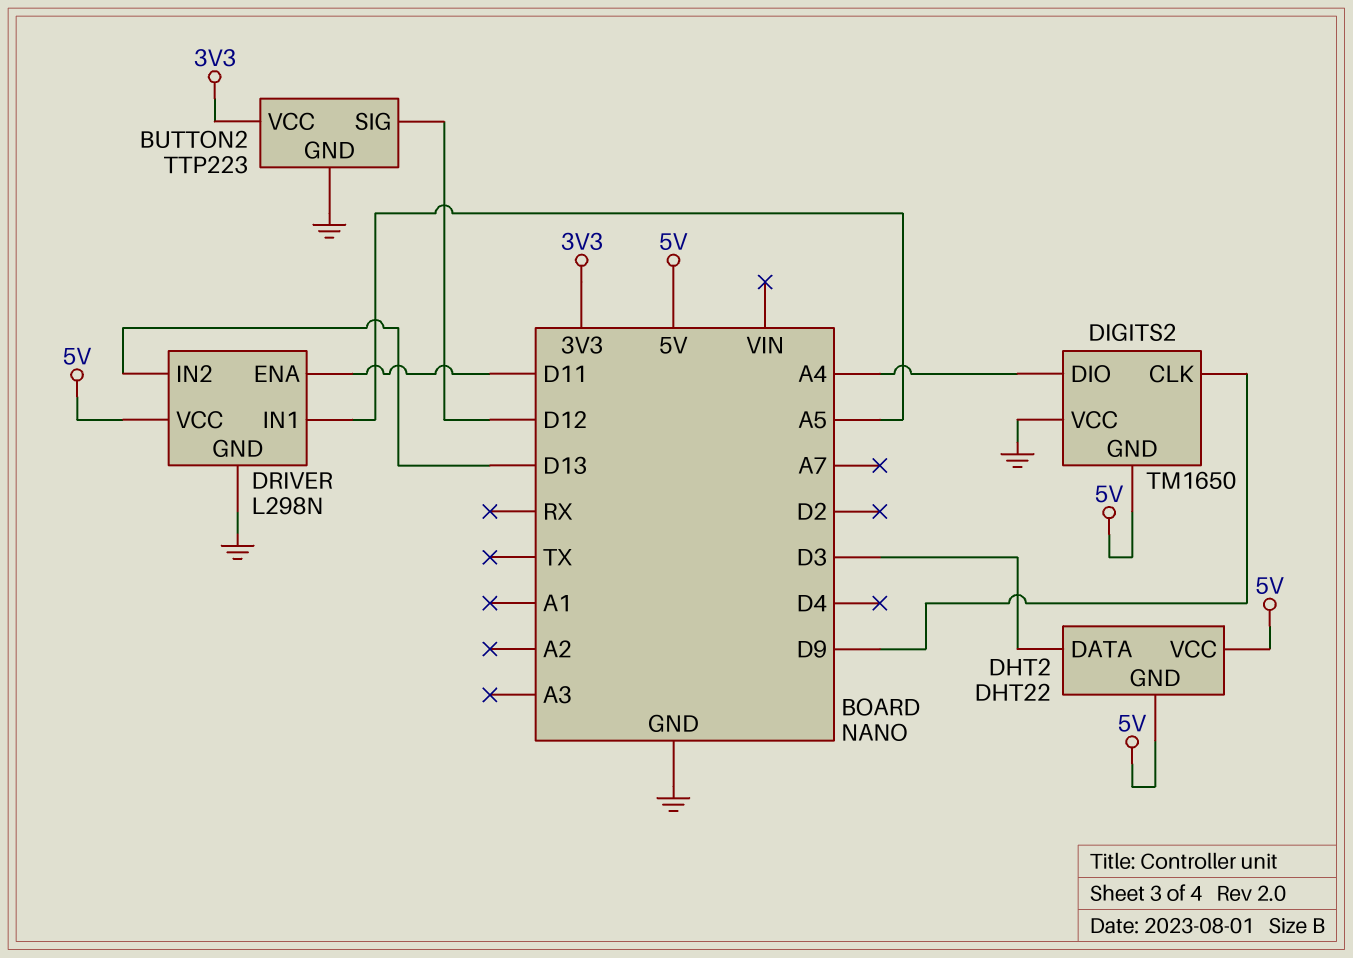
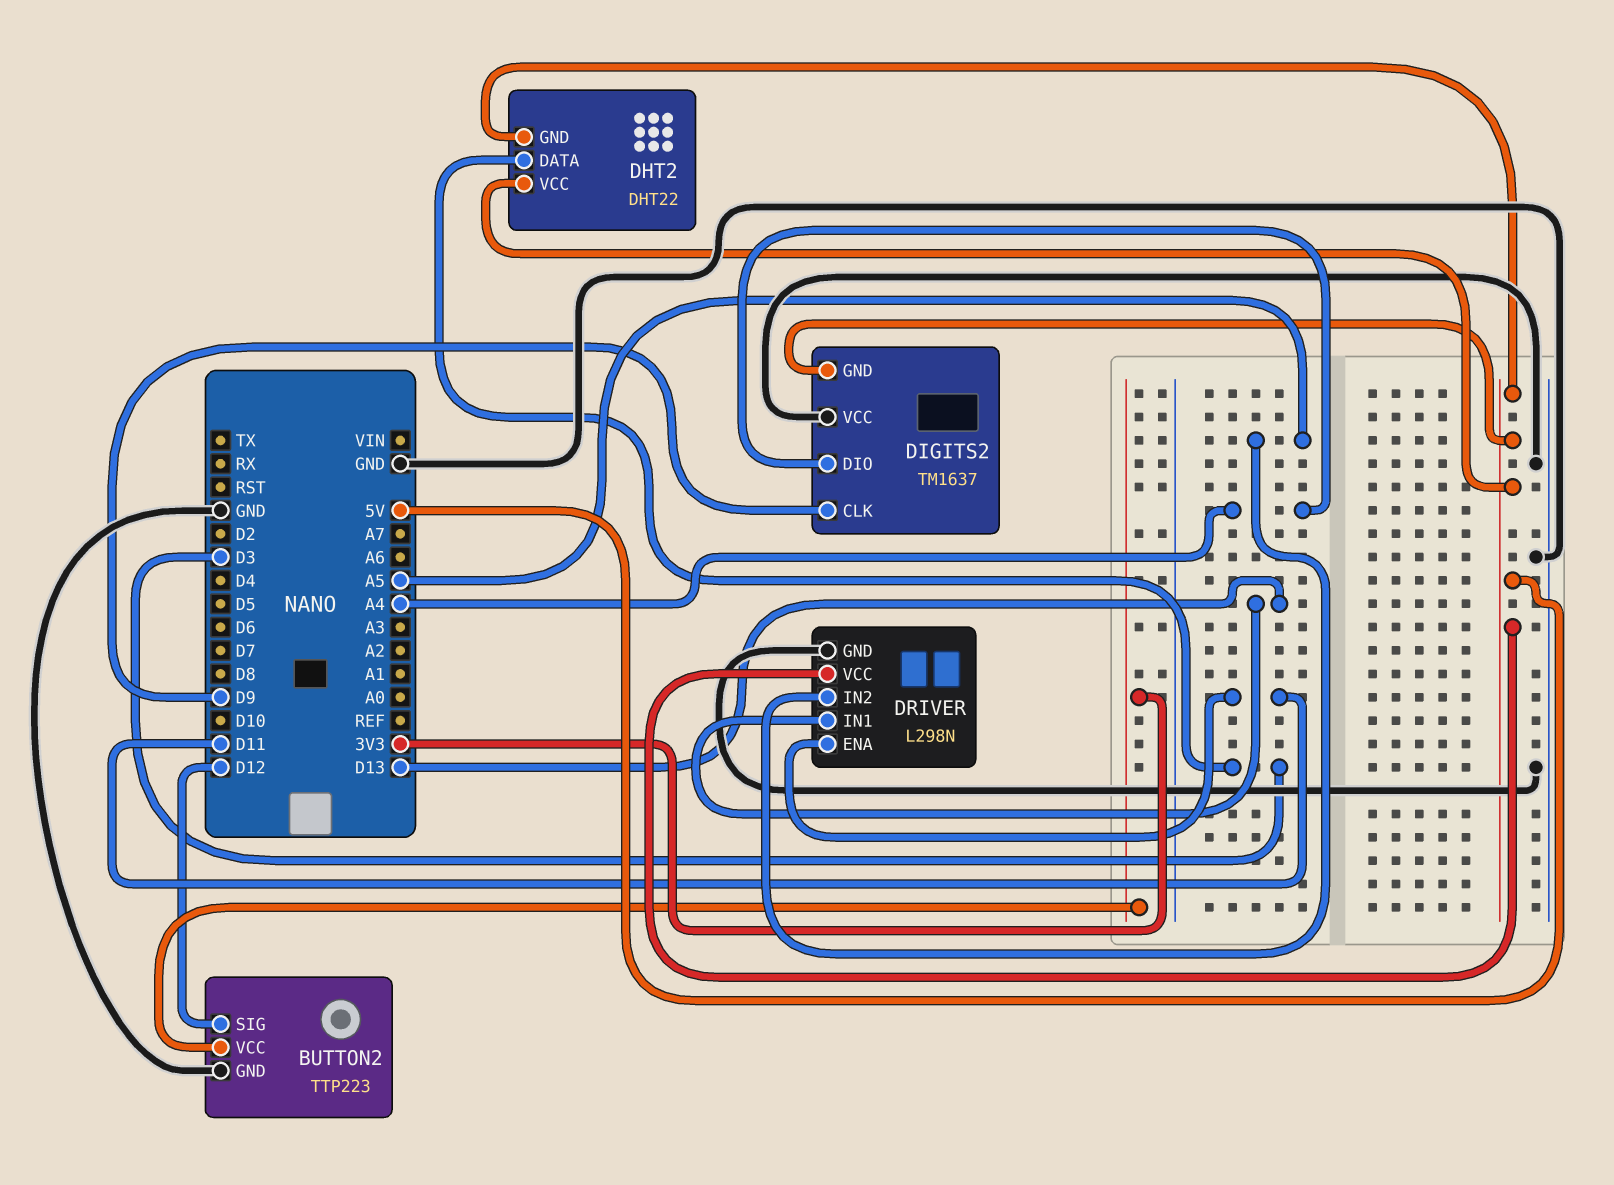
DIGITS2: TM1650 -> TM1637
DRIVER pin IN1: A5 -> D13
DRIVER pin IN2: D13 -> A5

